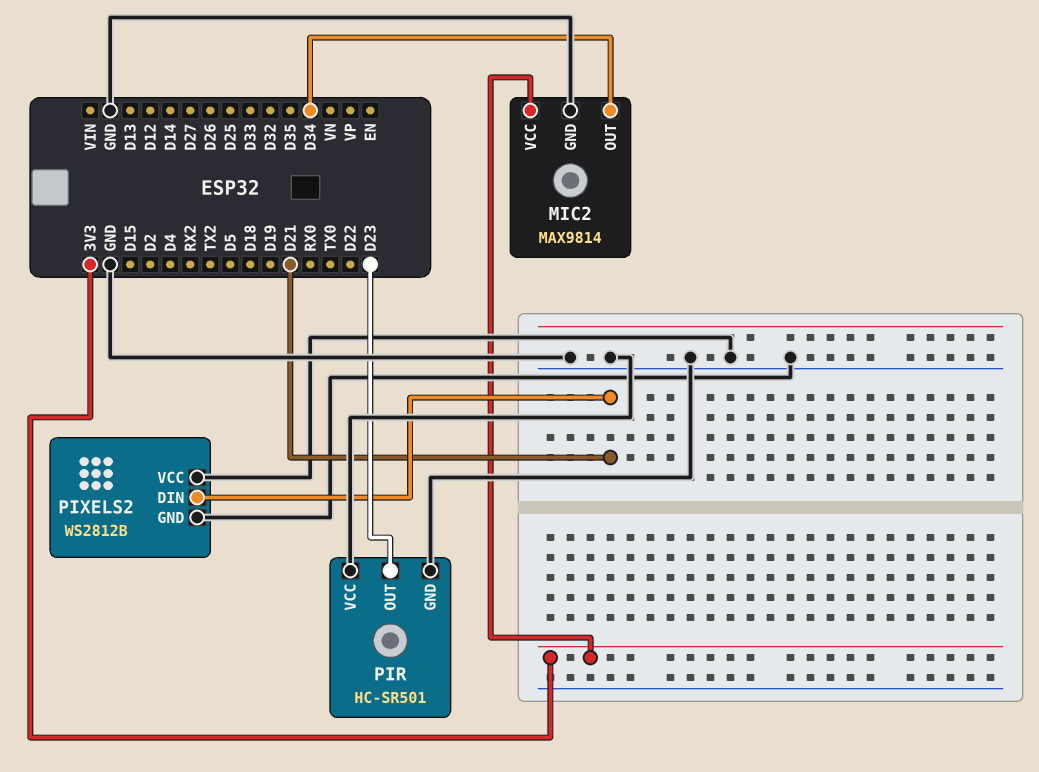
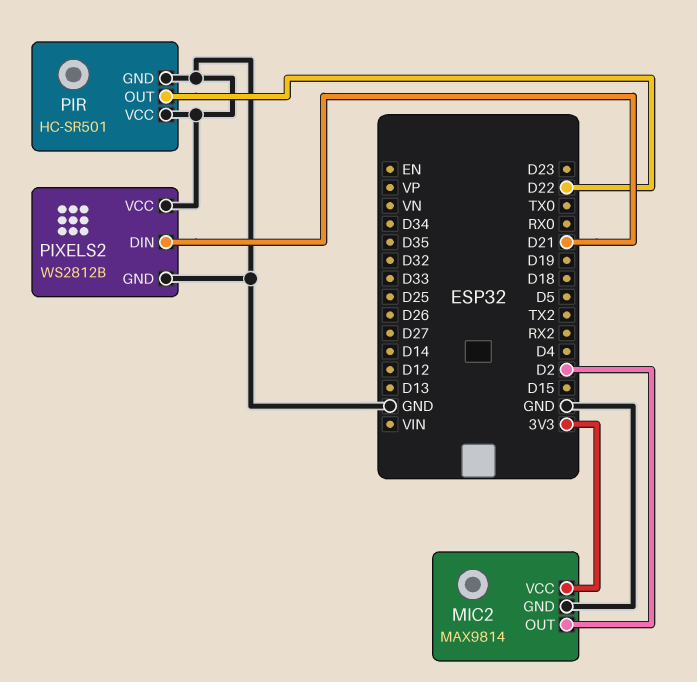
MIC2 pin OUT: D34 -> D2
PIR pin OUT: D23 -> D22

